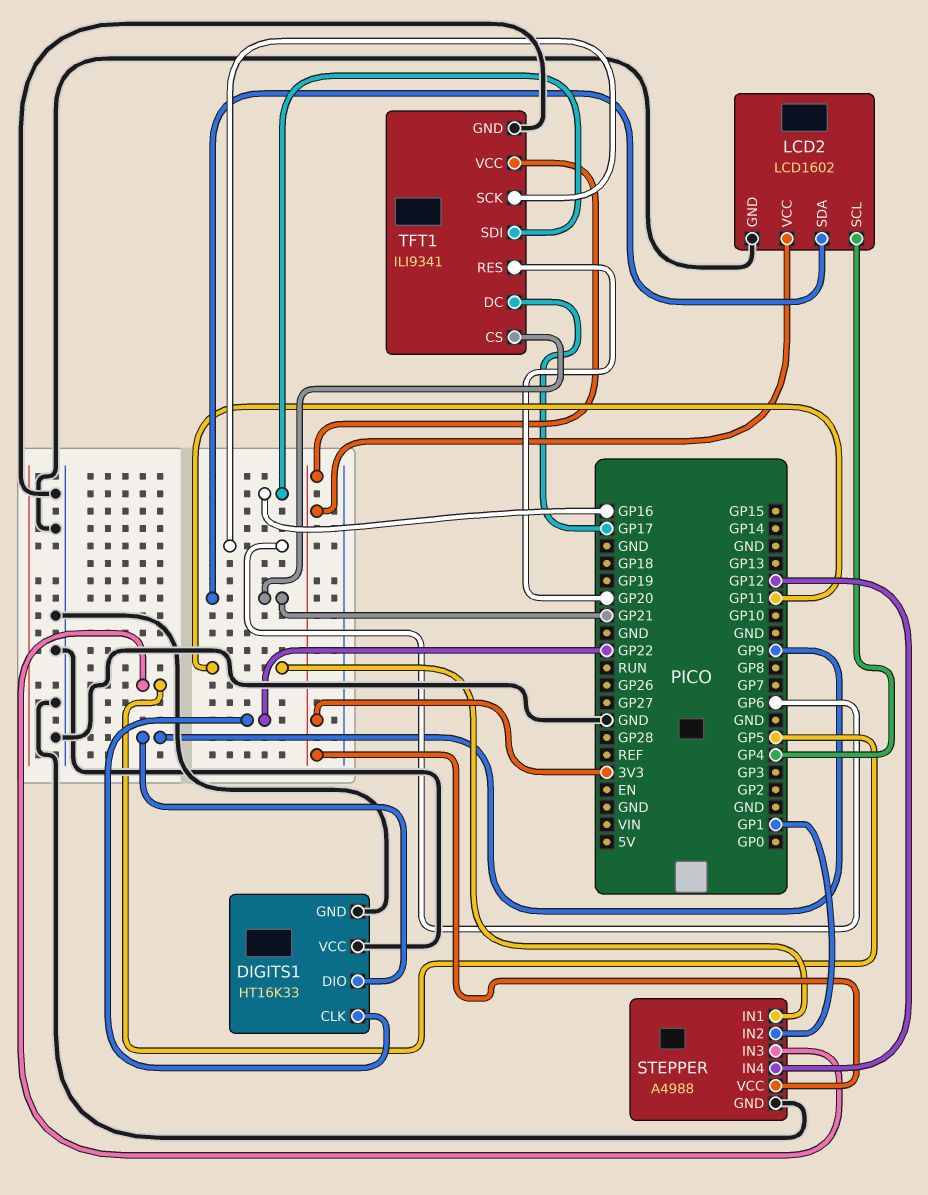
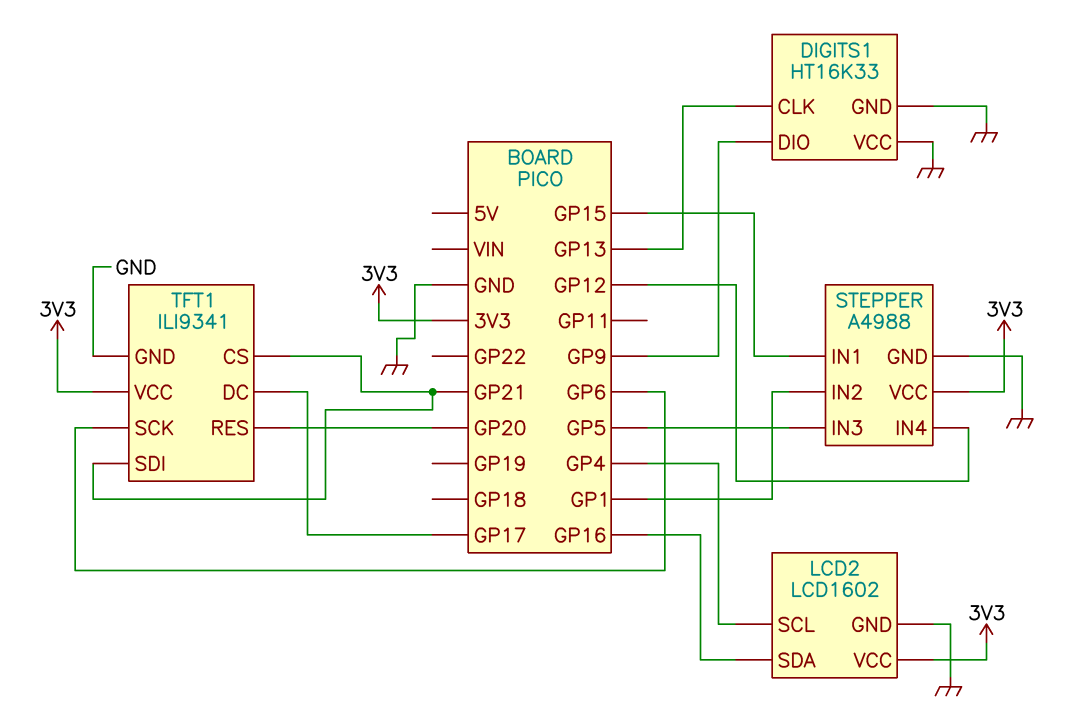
DIGITS1 pin CLK: GP22 -> GP13
LCD2 pin SDA: GP21 -> GP16
STEPPER pin IN1: GP11 -> GP15
TFT1 pin SDI: GP16 -> GP21

